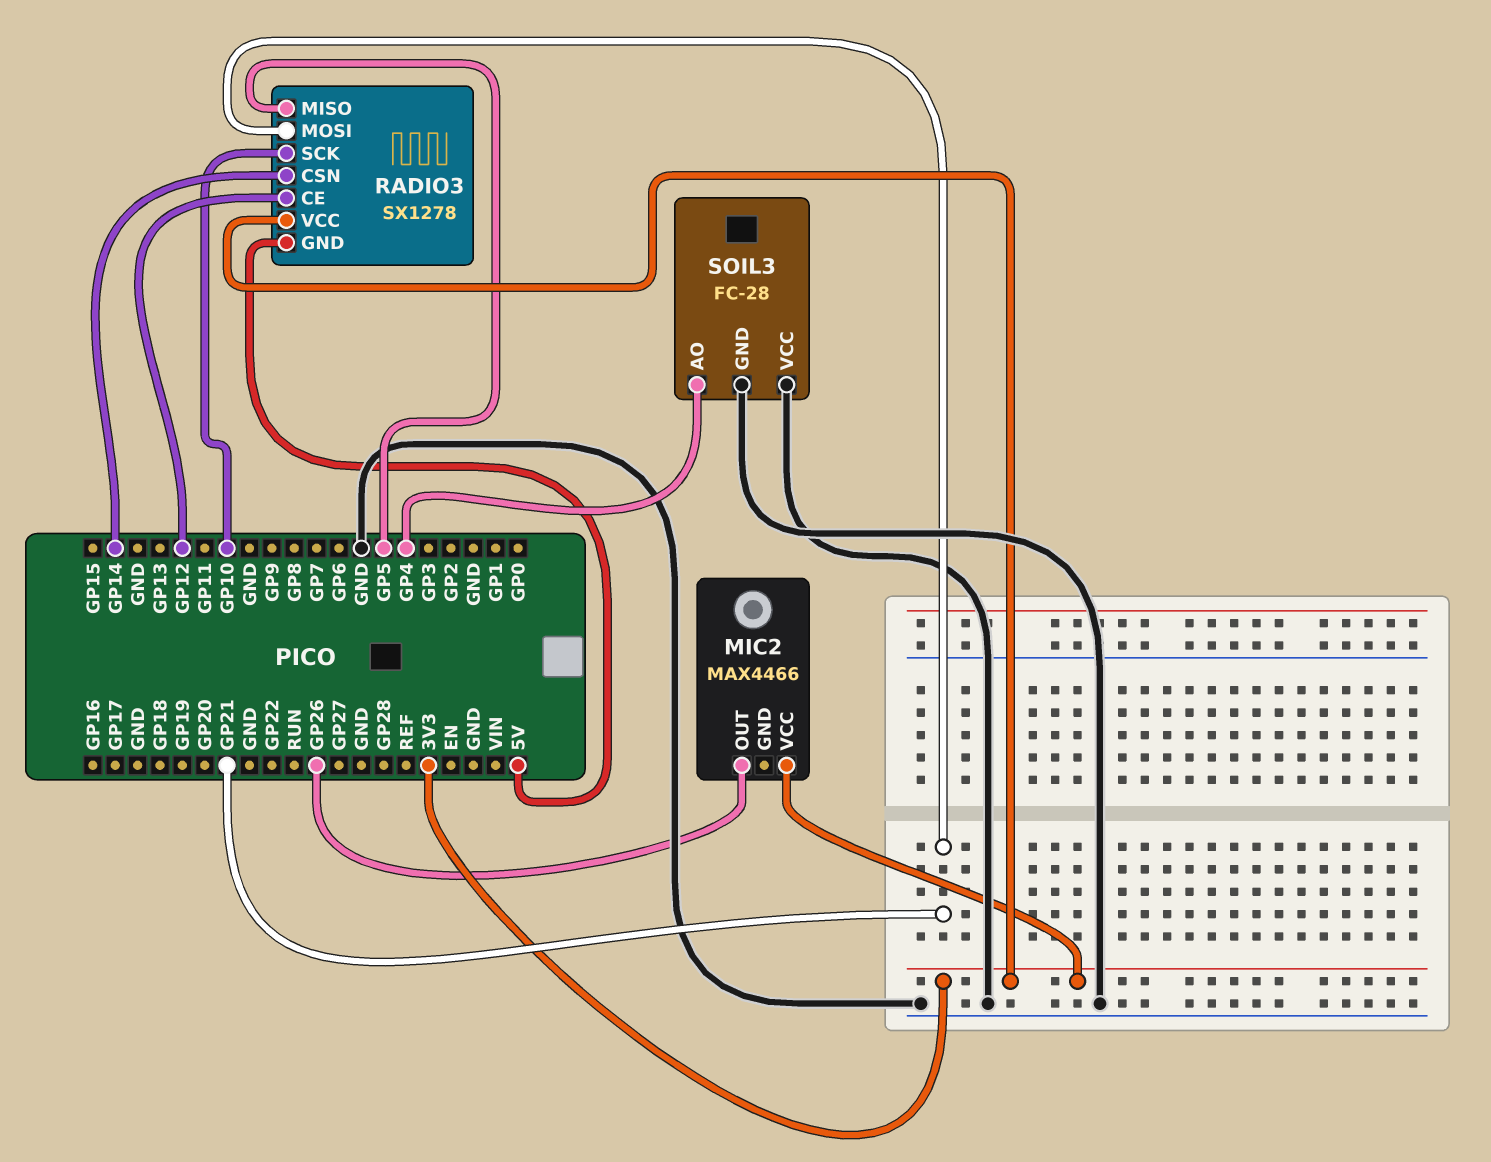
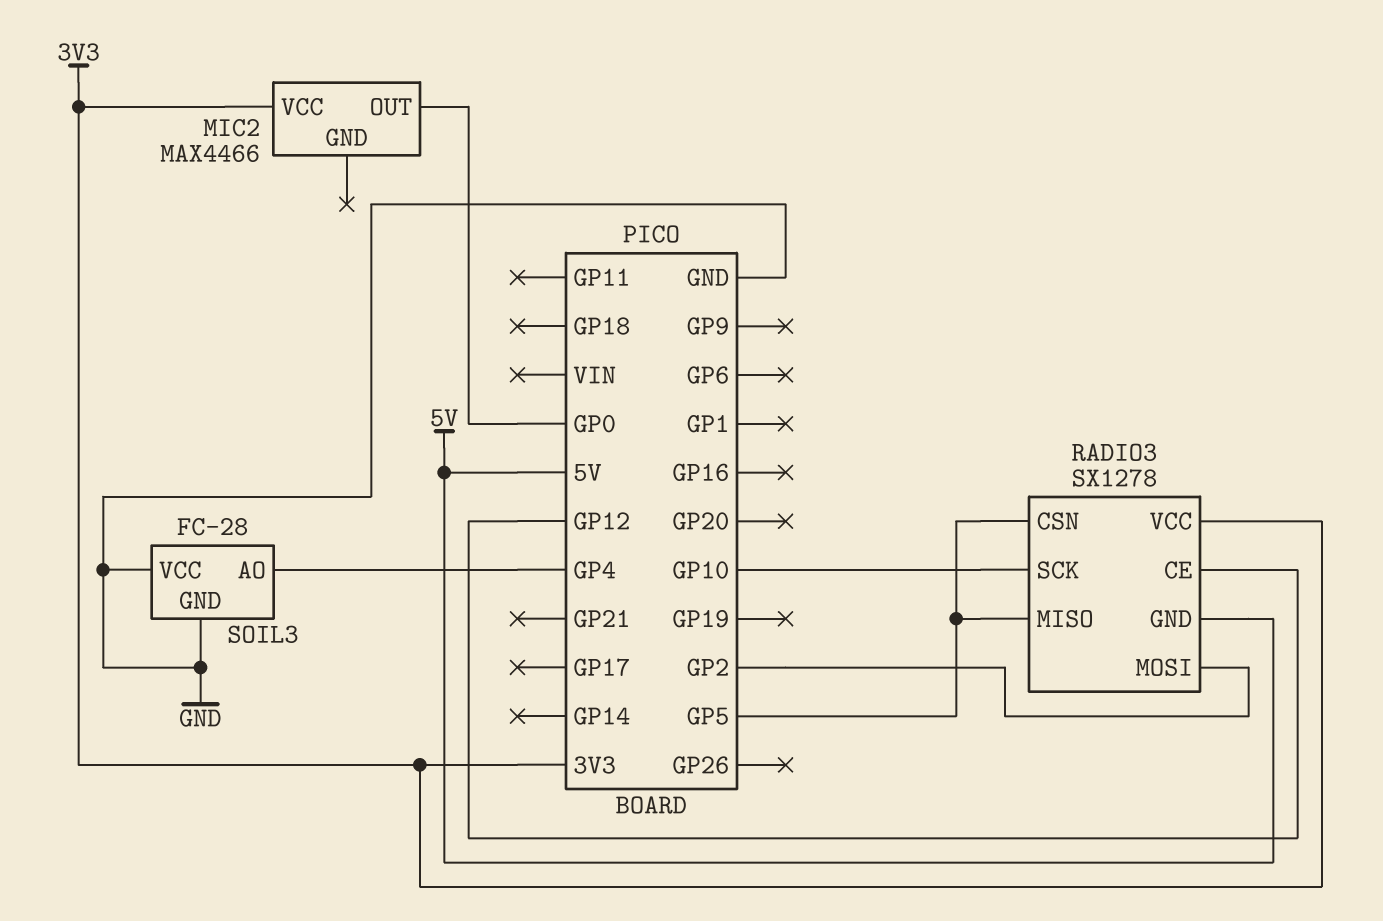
MIC2 pin OUT: GP26 -> GP0
RADIO3 pin CSN: GP14 -> GP5
RADIO3 pin MOSI: GP21 -> GP2

